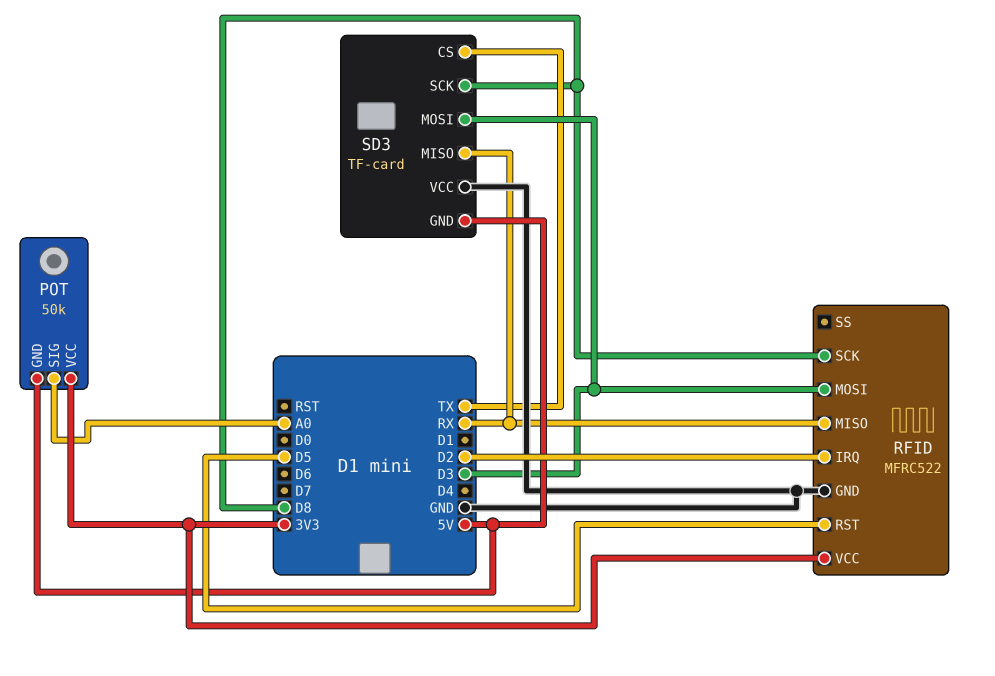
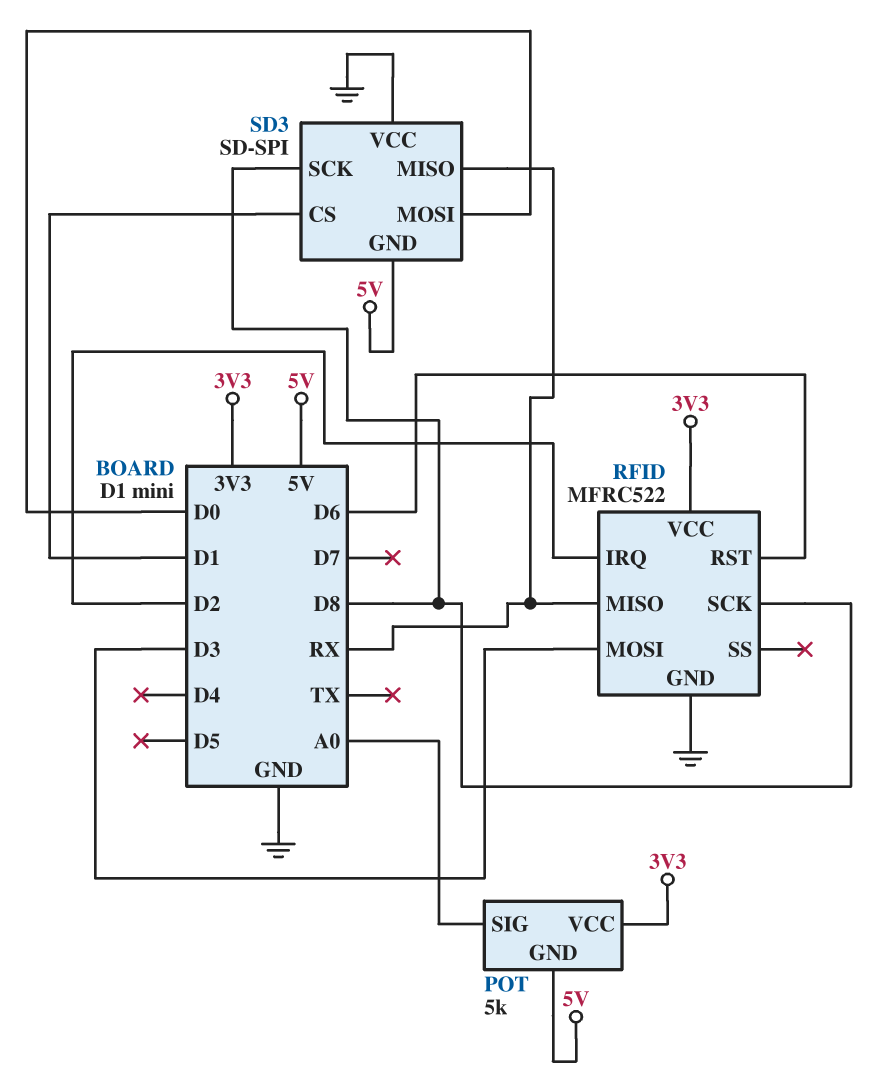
POT: 50k -> 5k
RFID pin RST: D5 -> D6
SD3: TF-card -> SD-SPI
SD3 pin CS: TX -> D1
SD3 pin MOSI: D3 -> D0

